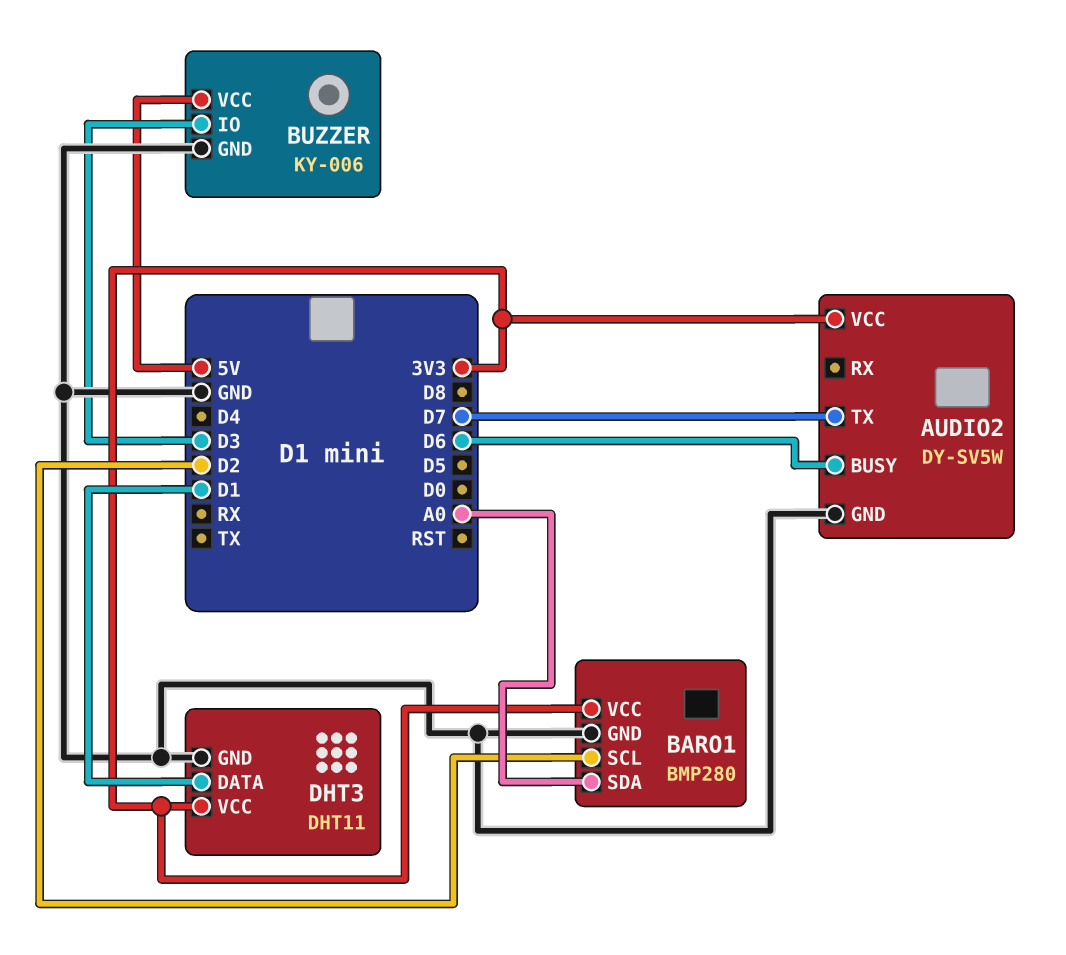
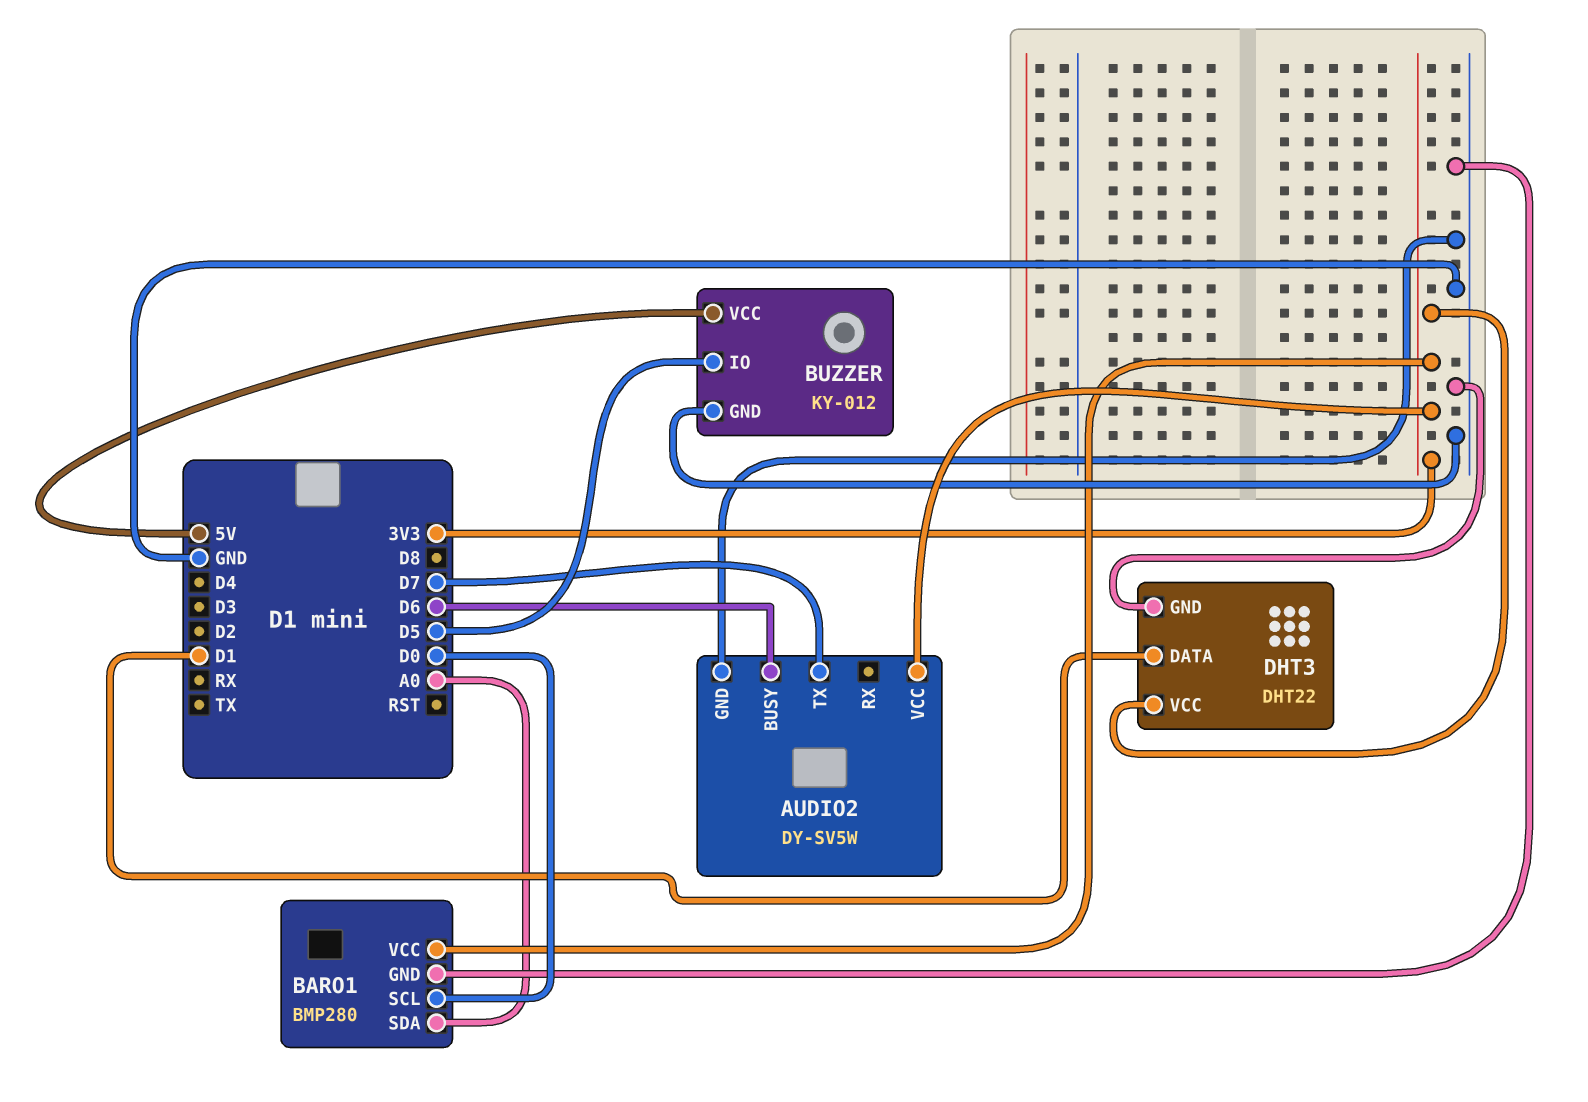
BARO1 pin SCL: D2 -> D0
BUZZER: KY-006 -> KY-012
BUZZER pin IO: D3 -> D5
DHT3: DHT11 -> DHT22

